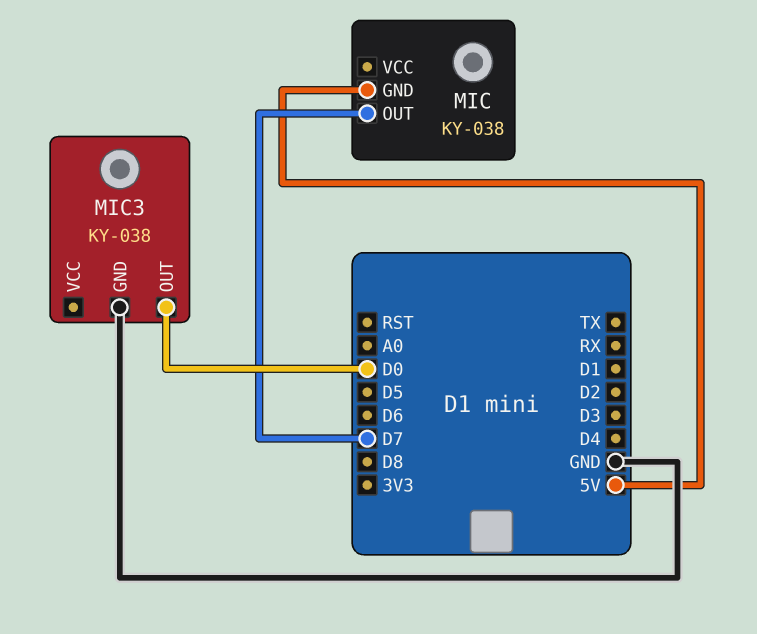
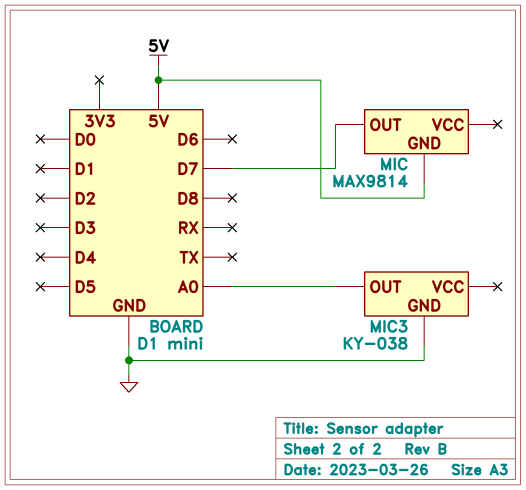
MIC: KY-038 -> MAX9814
MIC3 pin OUT: D0 -> A0

